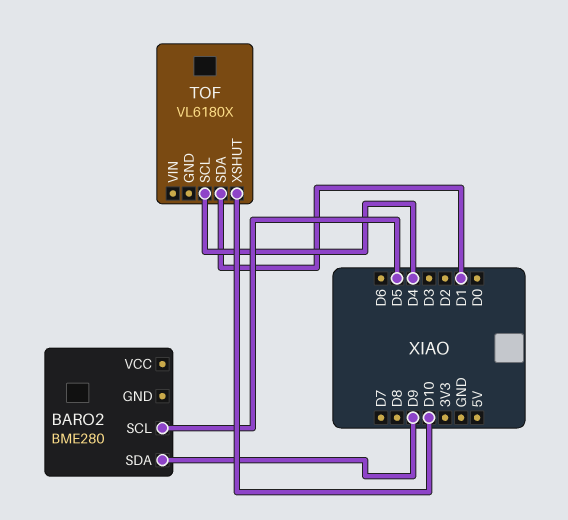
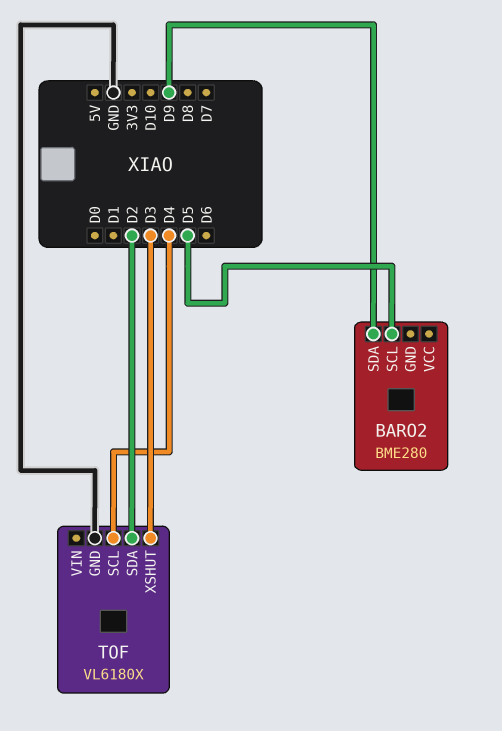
TOF pin GND: none -> GND
TOF pin SDA: D1 -> D2
TOF pin XSHUT: D10 -> D3

